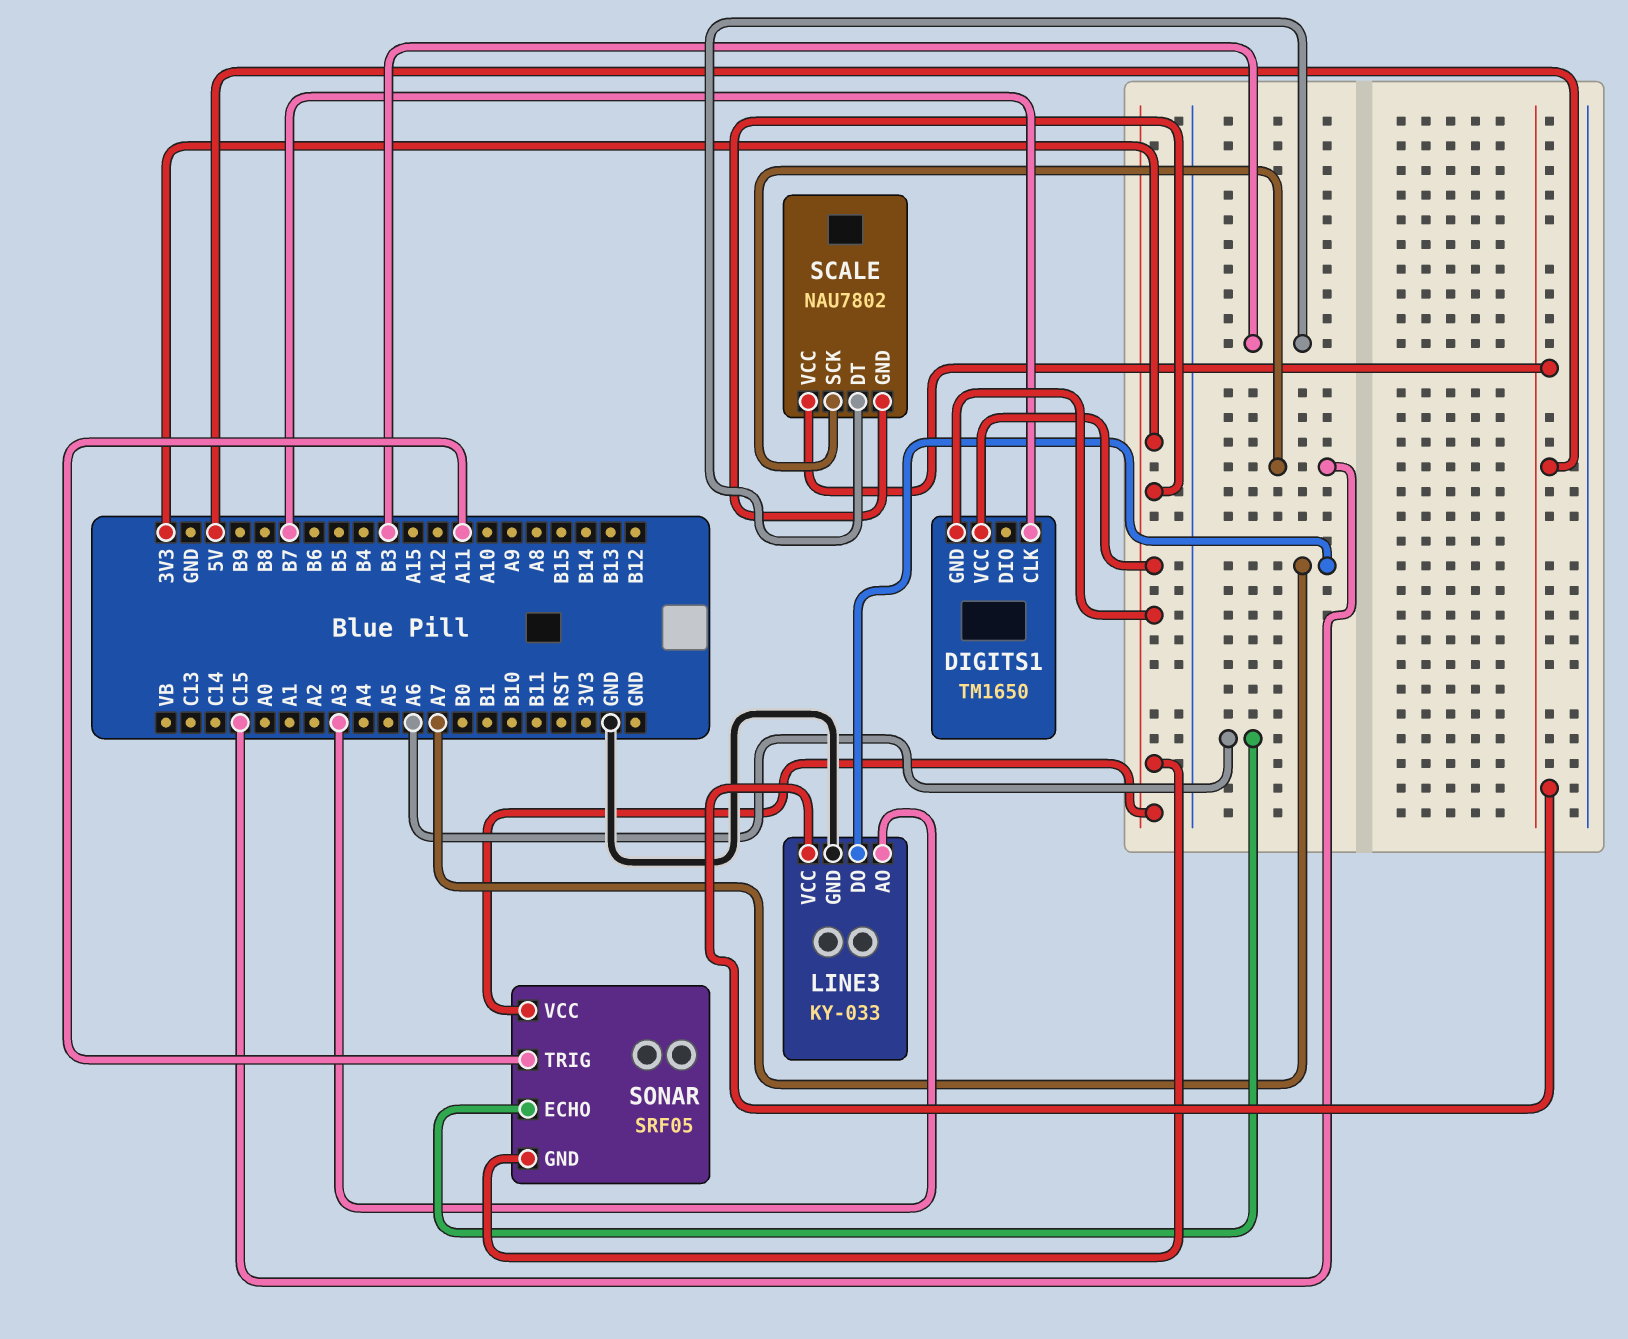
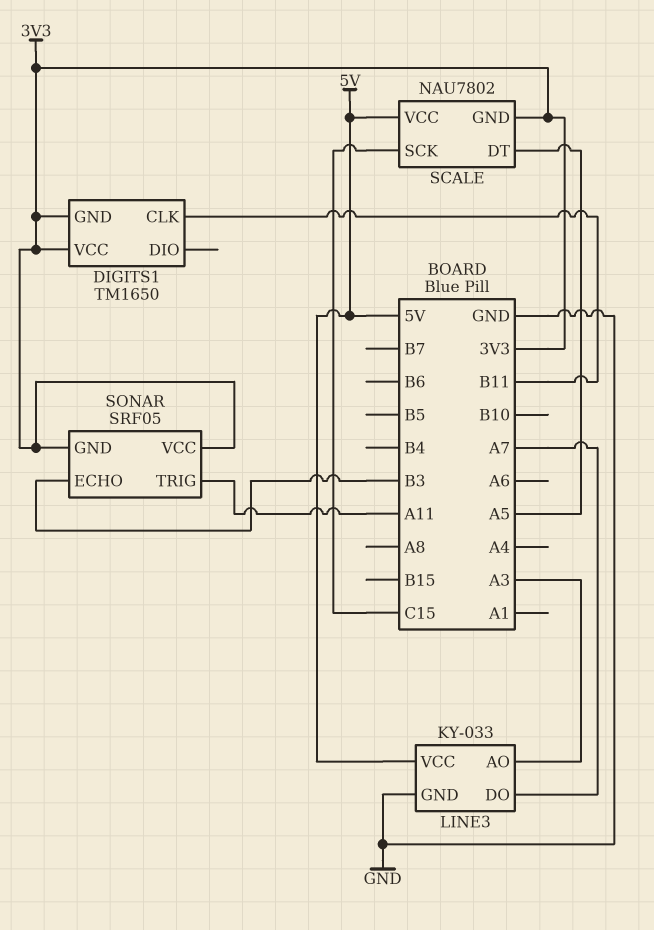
DIGITS1 pin CLK: B7 -> B11
SCALE pin DT: B3 -> A5
SONAR pin ECHO: A6 -> B3

